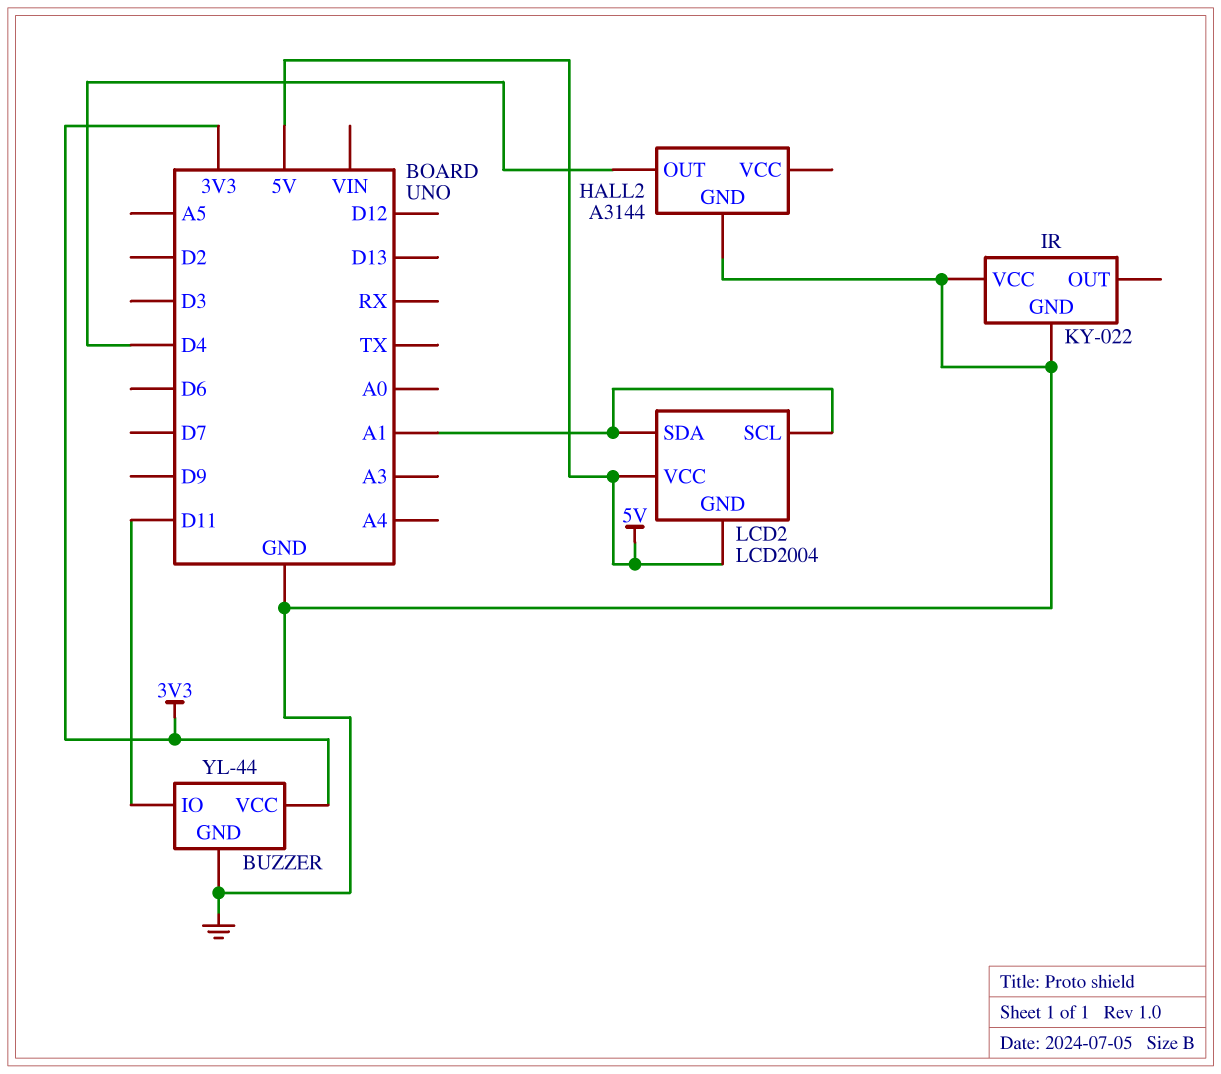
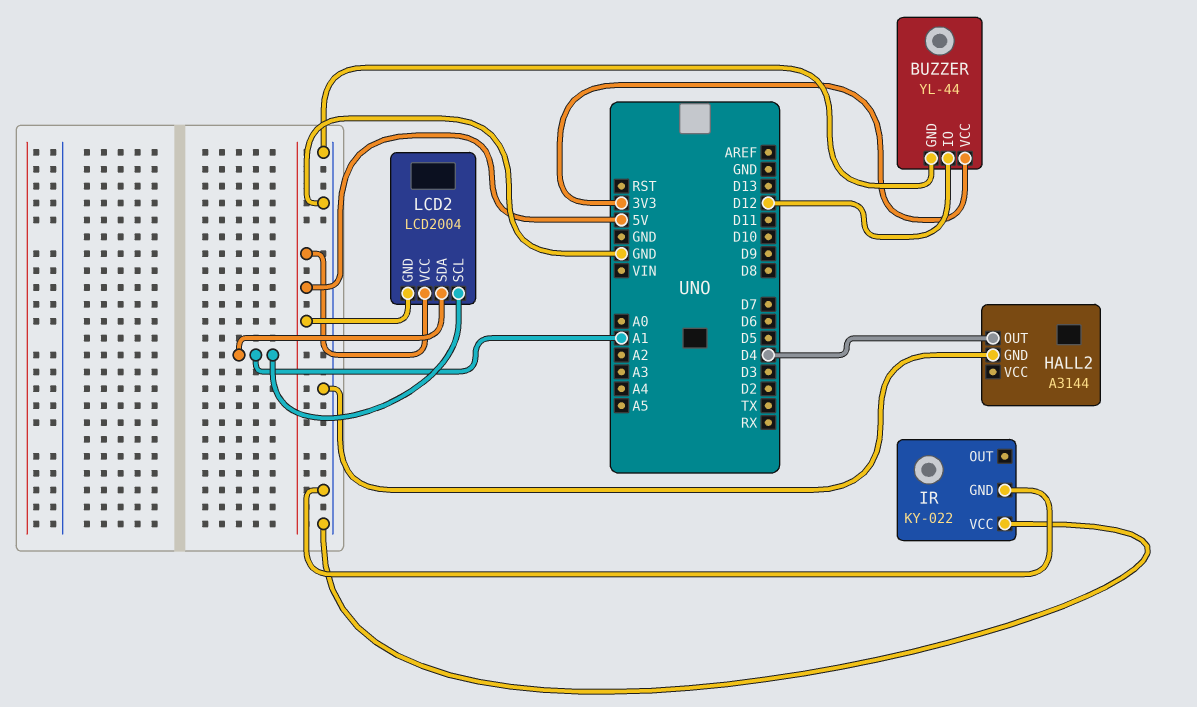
BUZZER pin IO: D11 -> D12

